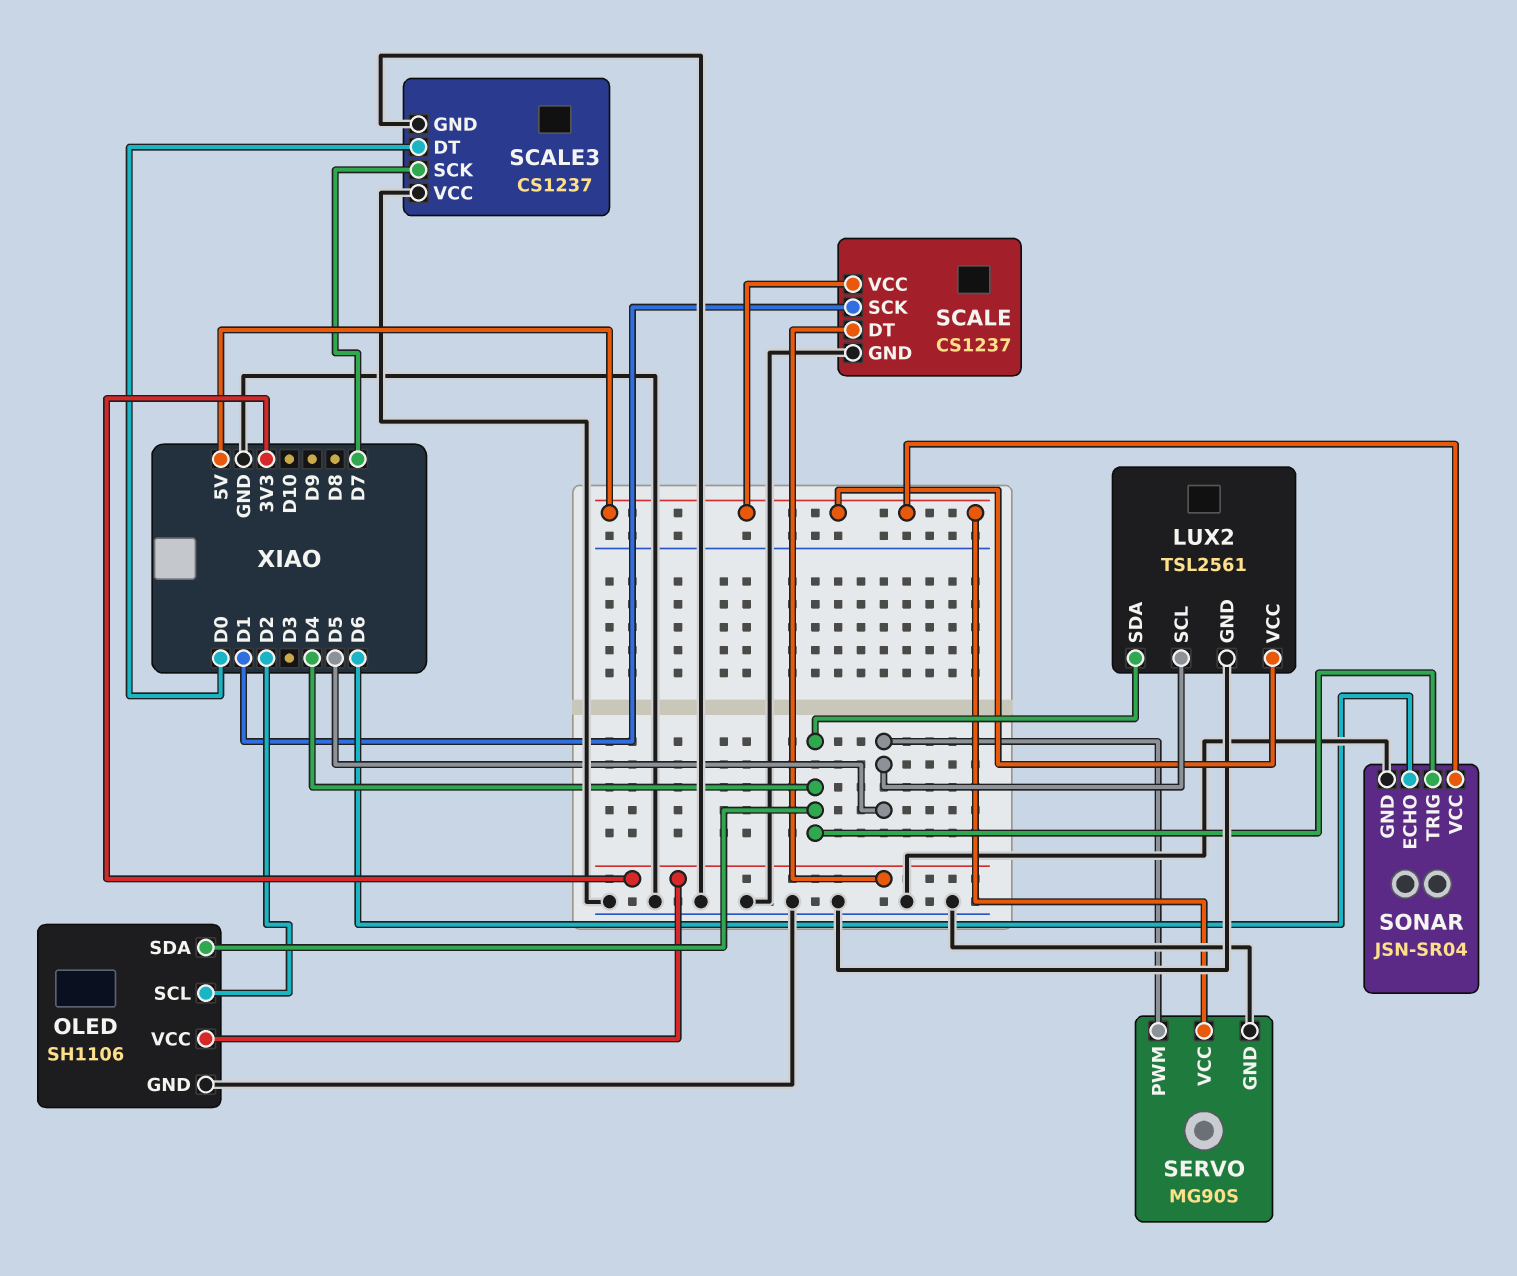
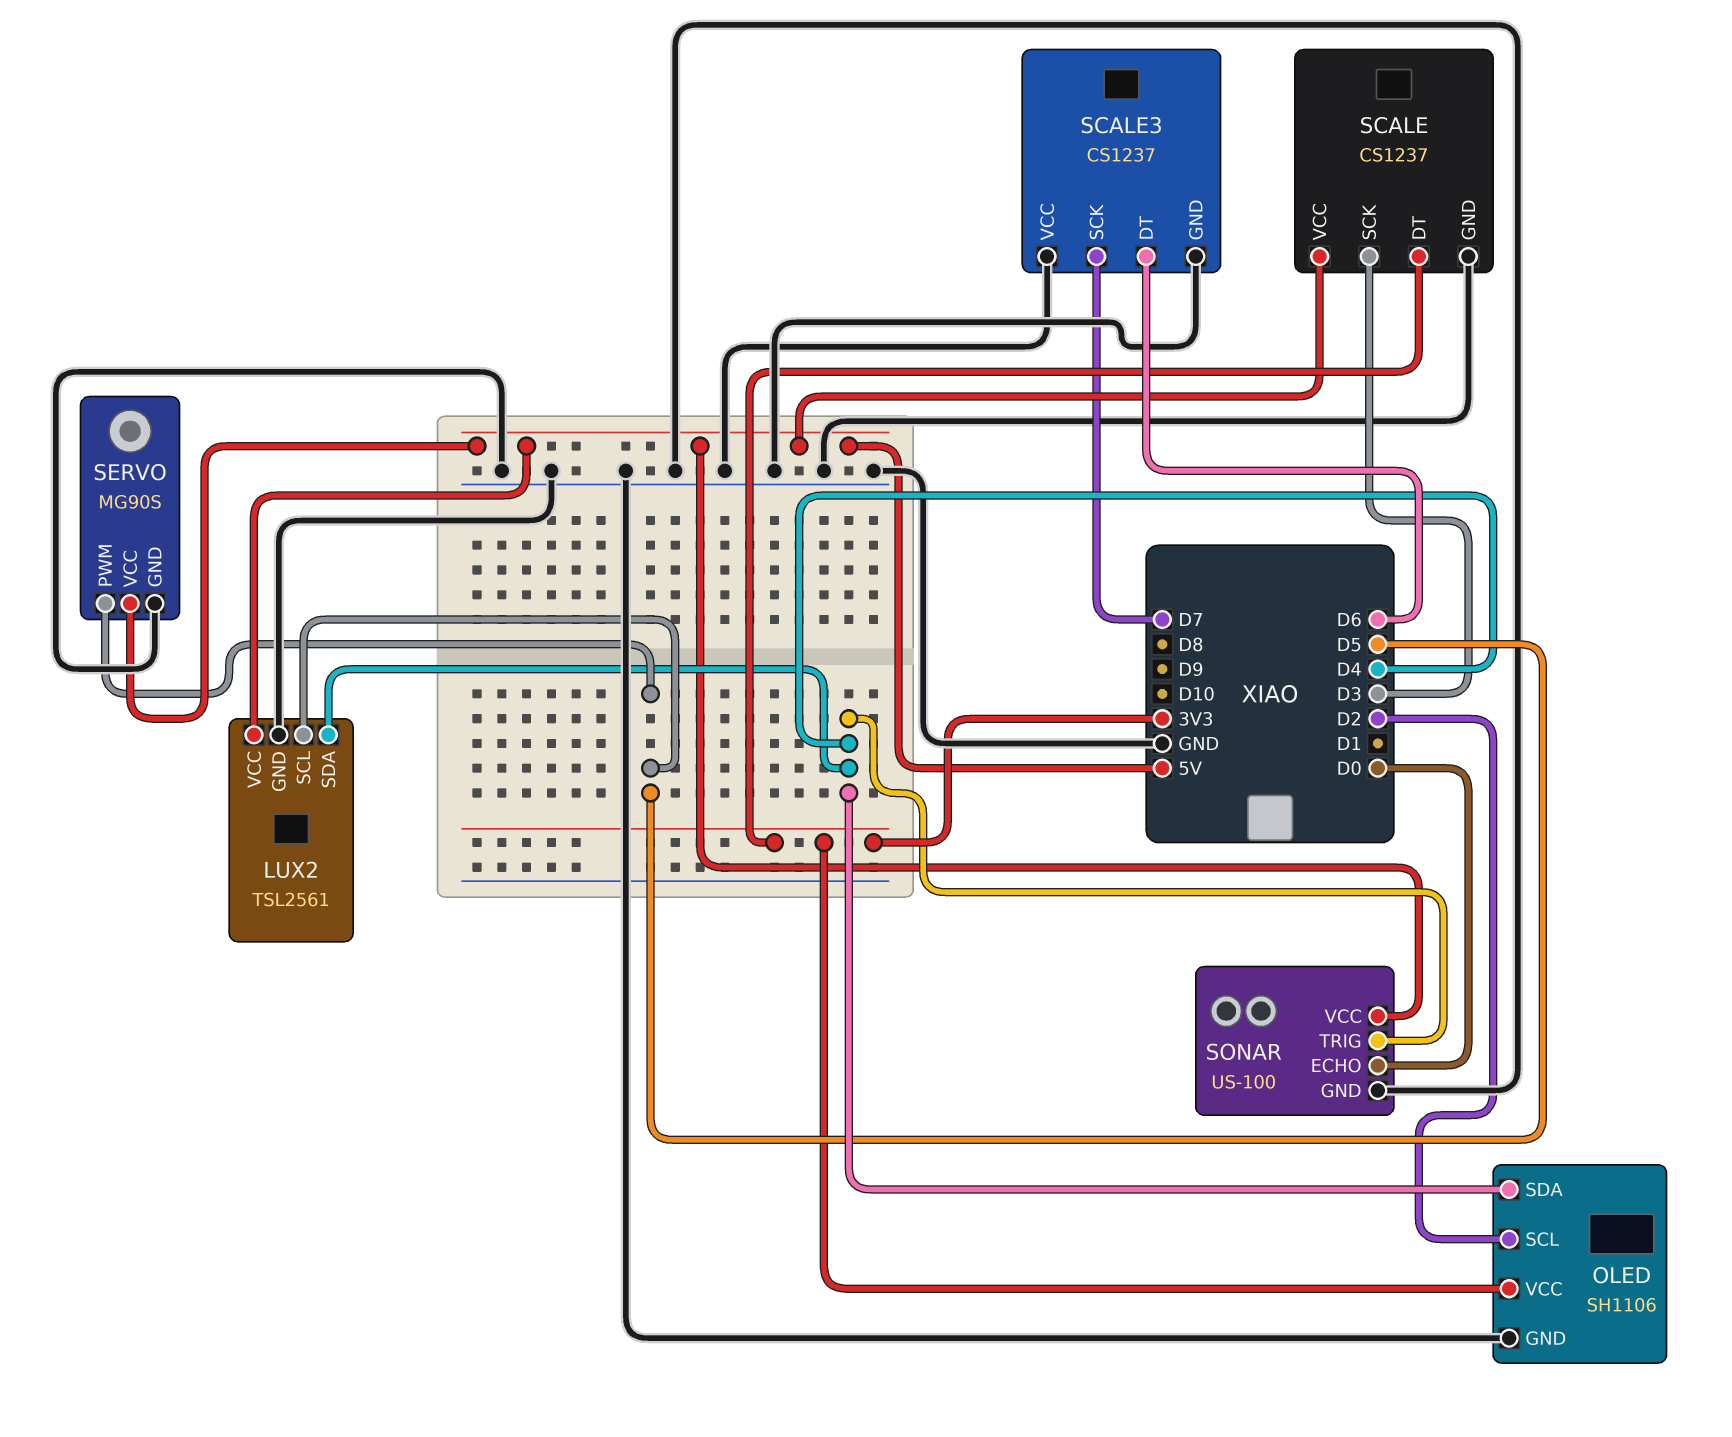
SCALE pin SCK: D1 -> D3
SCALE3 pin DT: D0 -> D6
SONAR: JSN-SR04 -> US-100
SONAR pin ECHO: D6 -> D0

